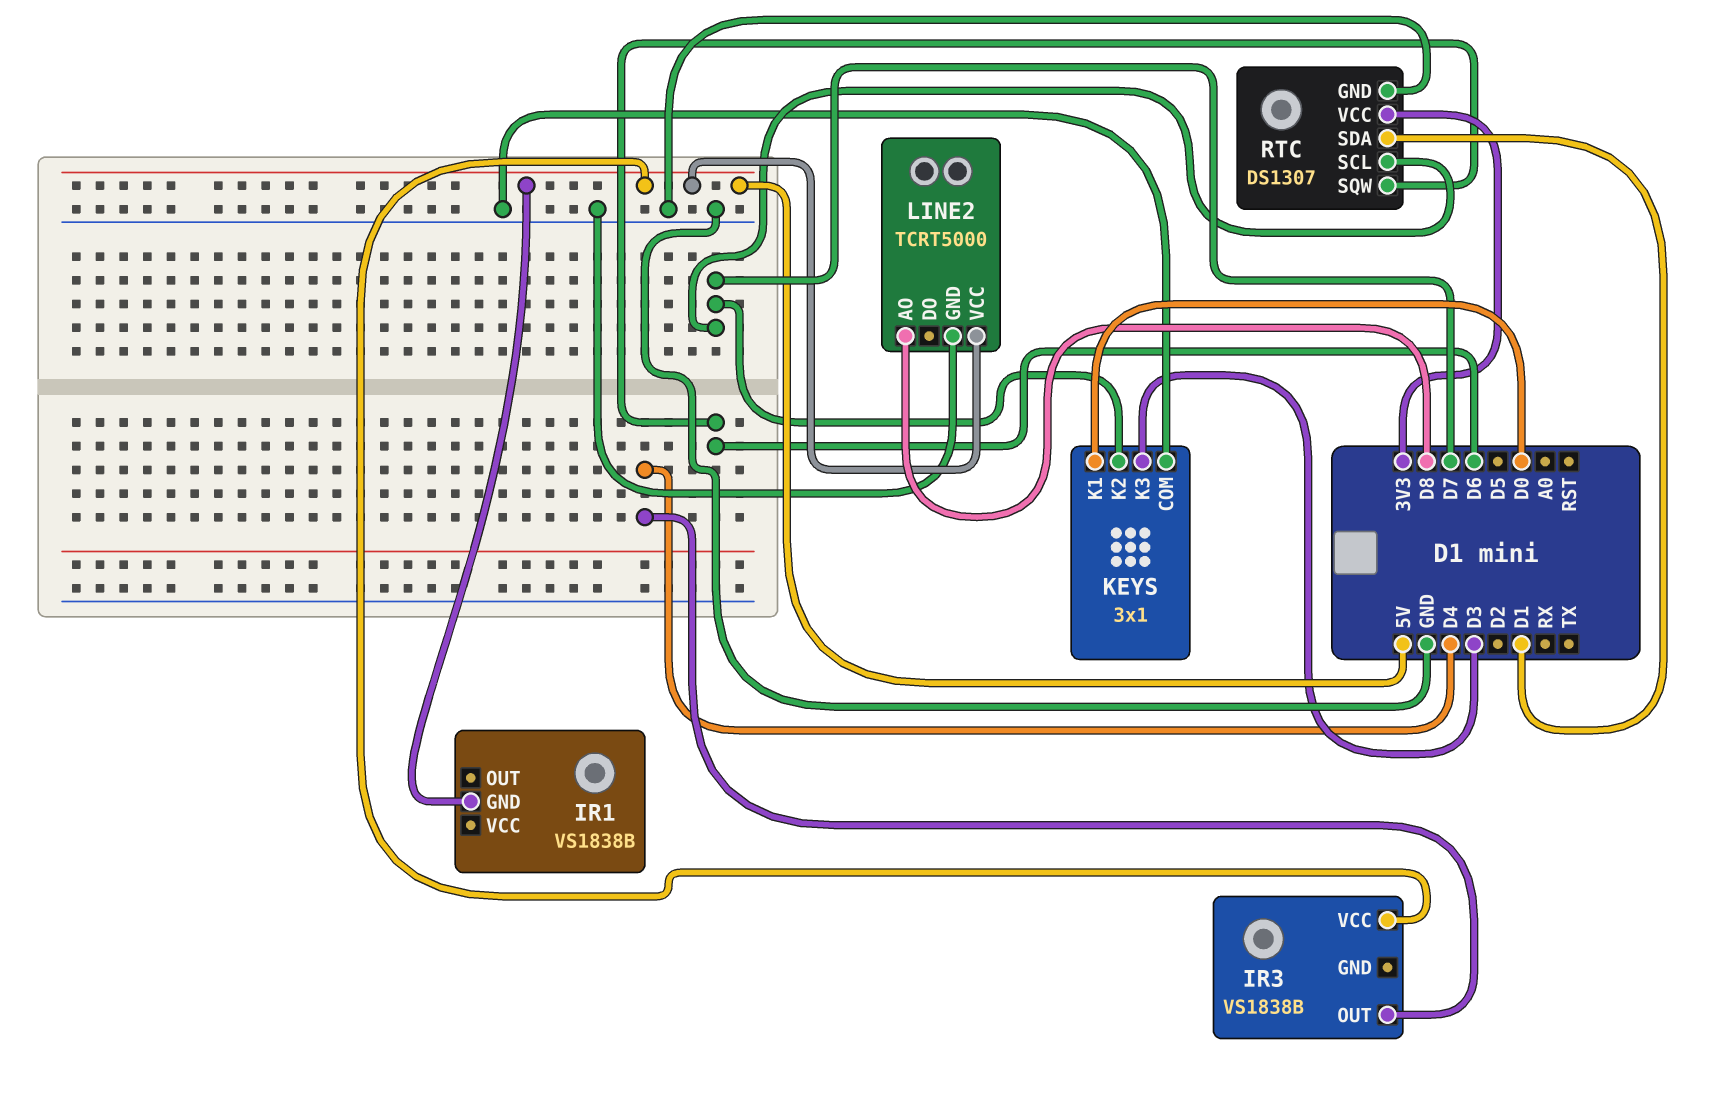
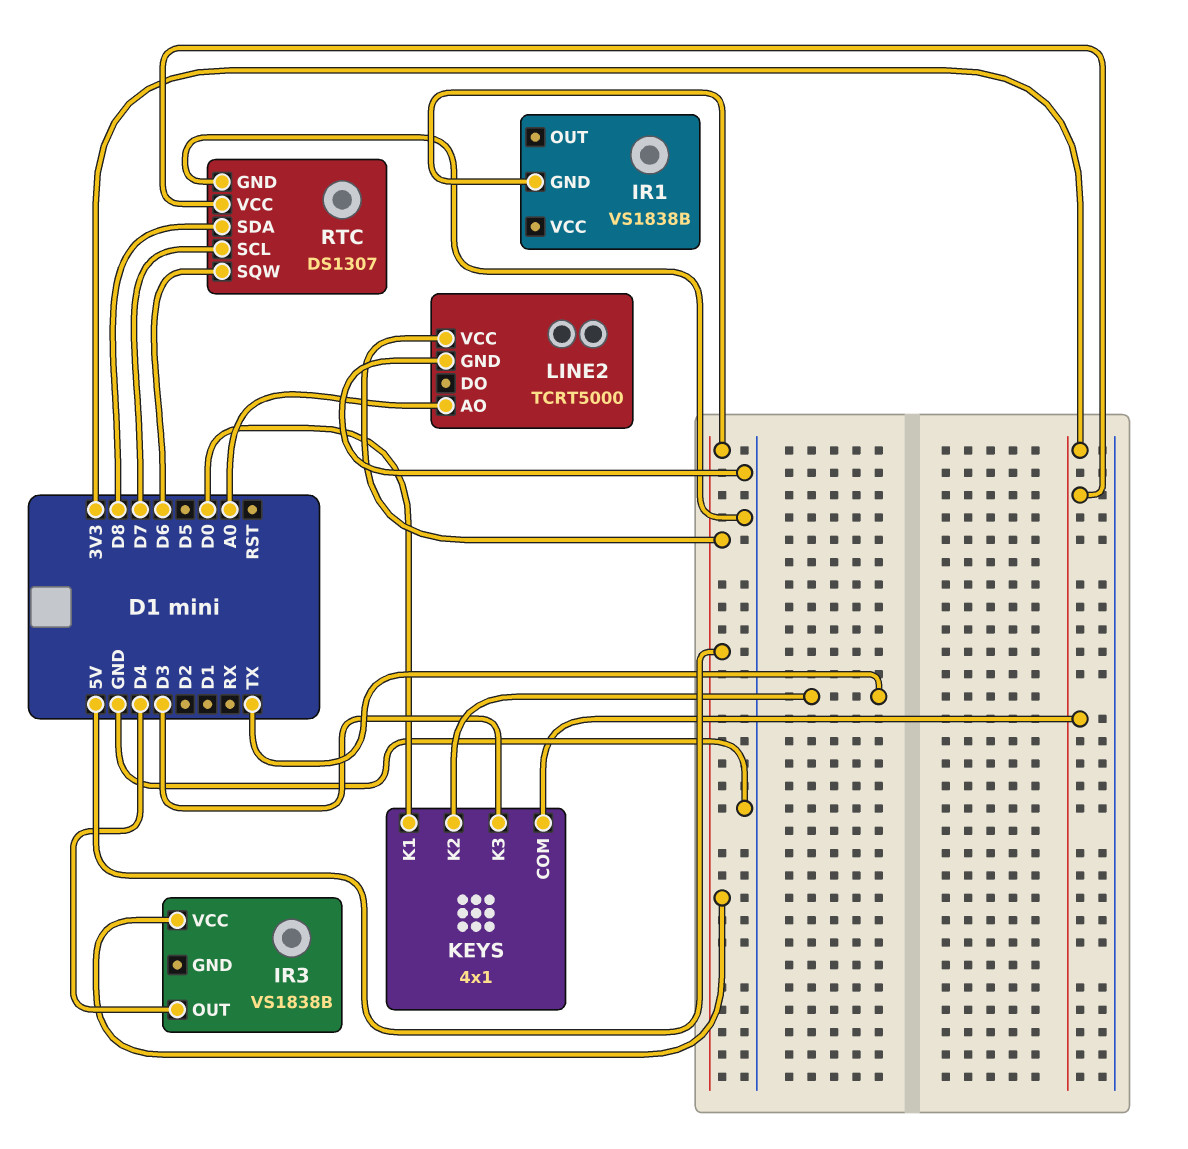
KEYS: 3x1 -> 4x1
KEYS pin COM: GND -> 3V3
KEYS pin K2: D7 -> TX
LINE2 pin AO: D8 -> A0
RTC pin SDA: D1 -> D8

